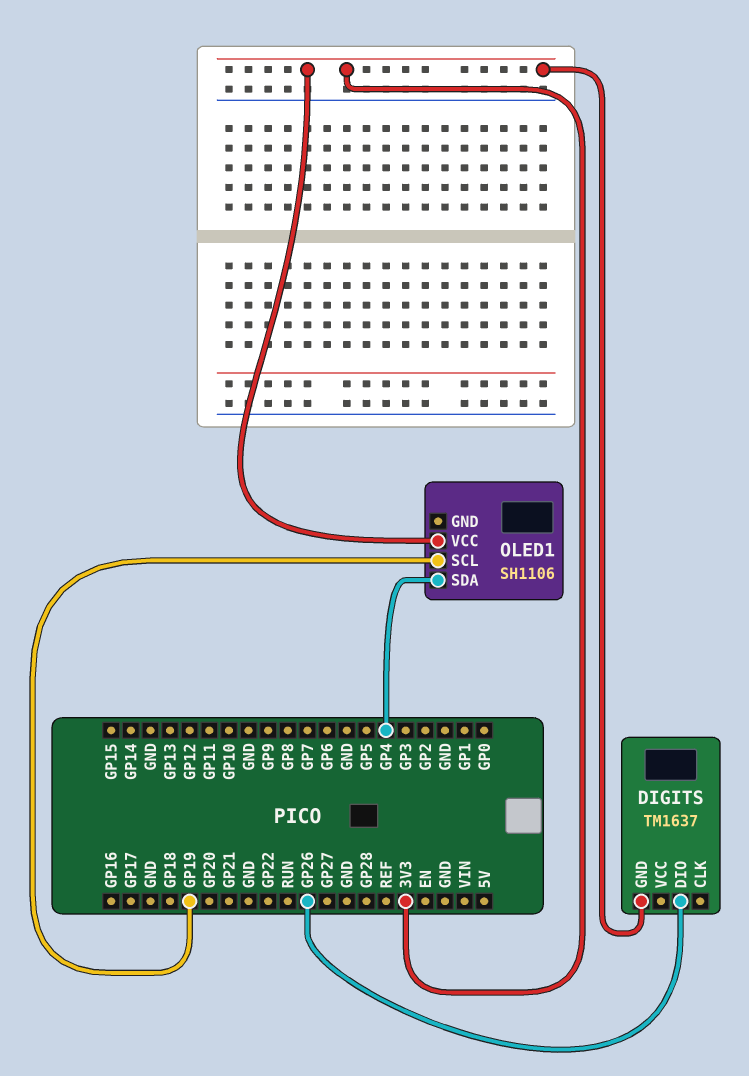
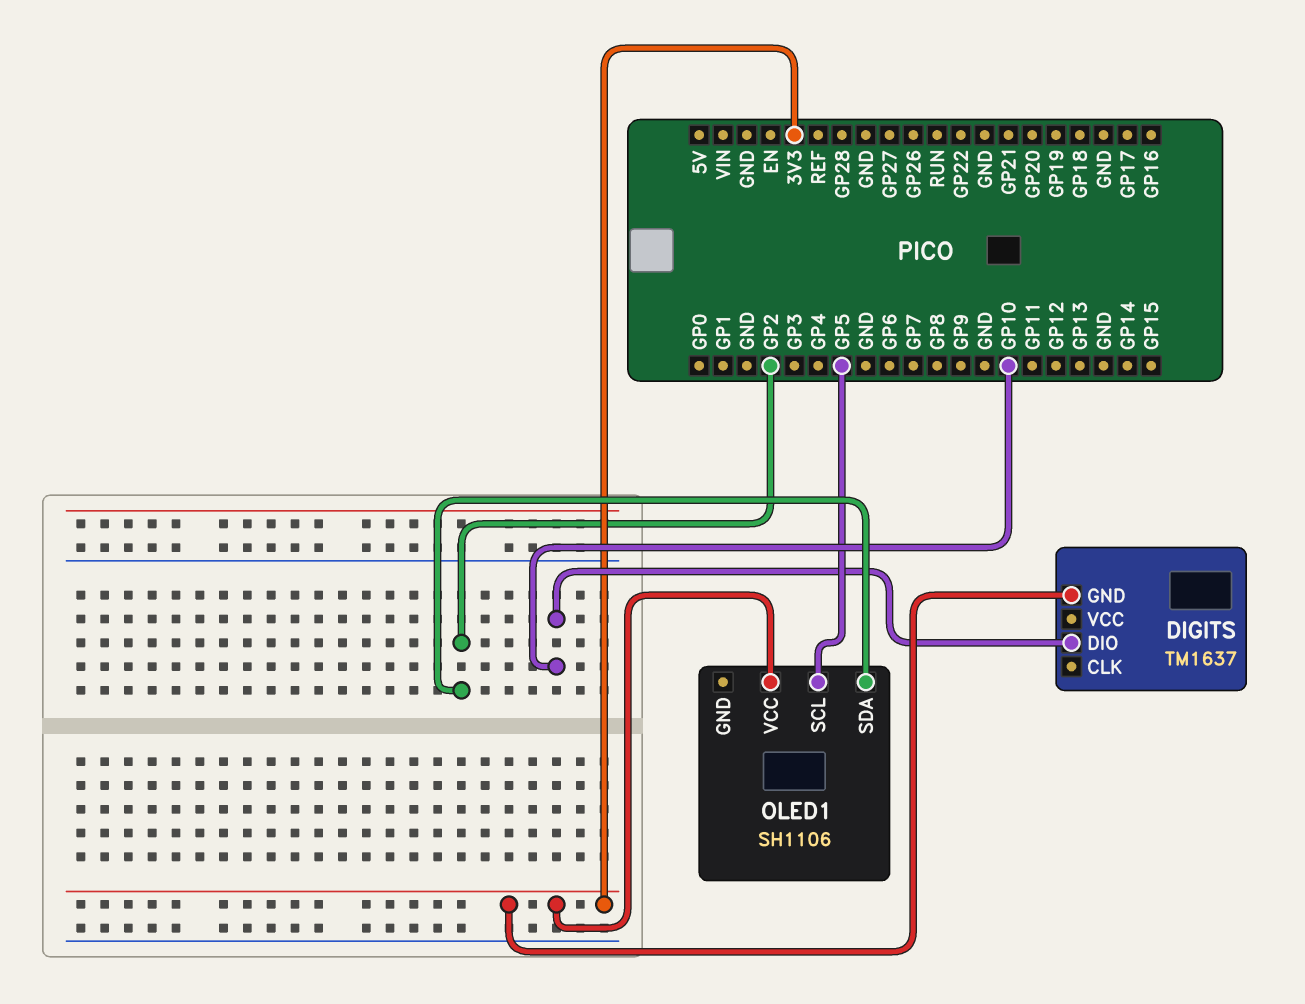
DIGITS pin DIO: GP26 -> GP10
OLED1 pin SCL: GP19 -> GP5
OLED1 pin SDA: GP4 -> GP2

